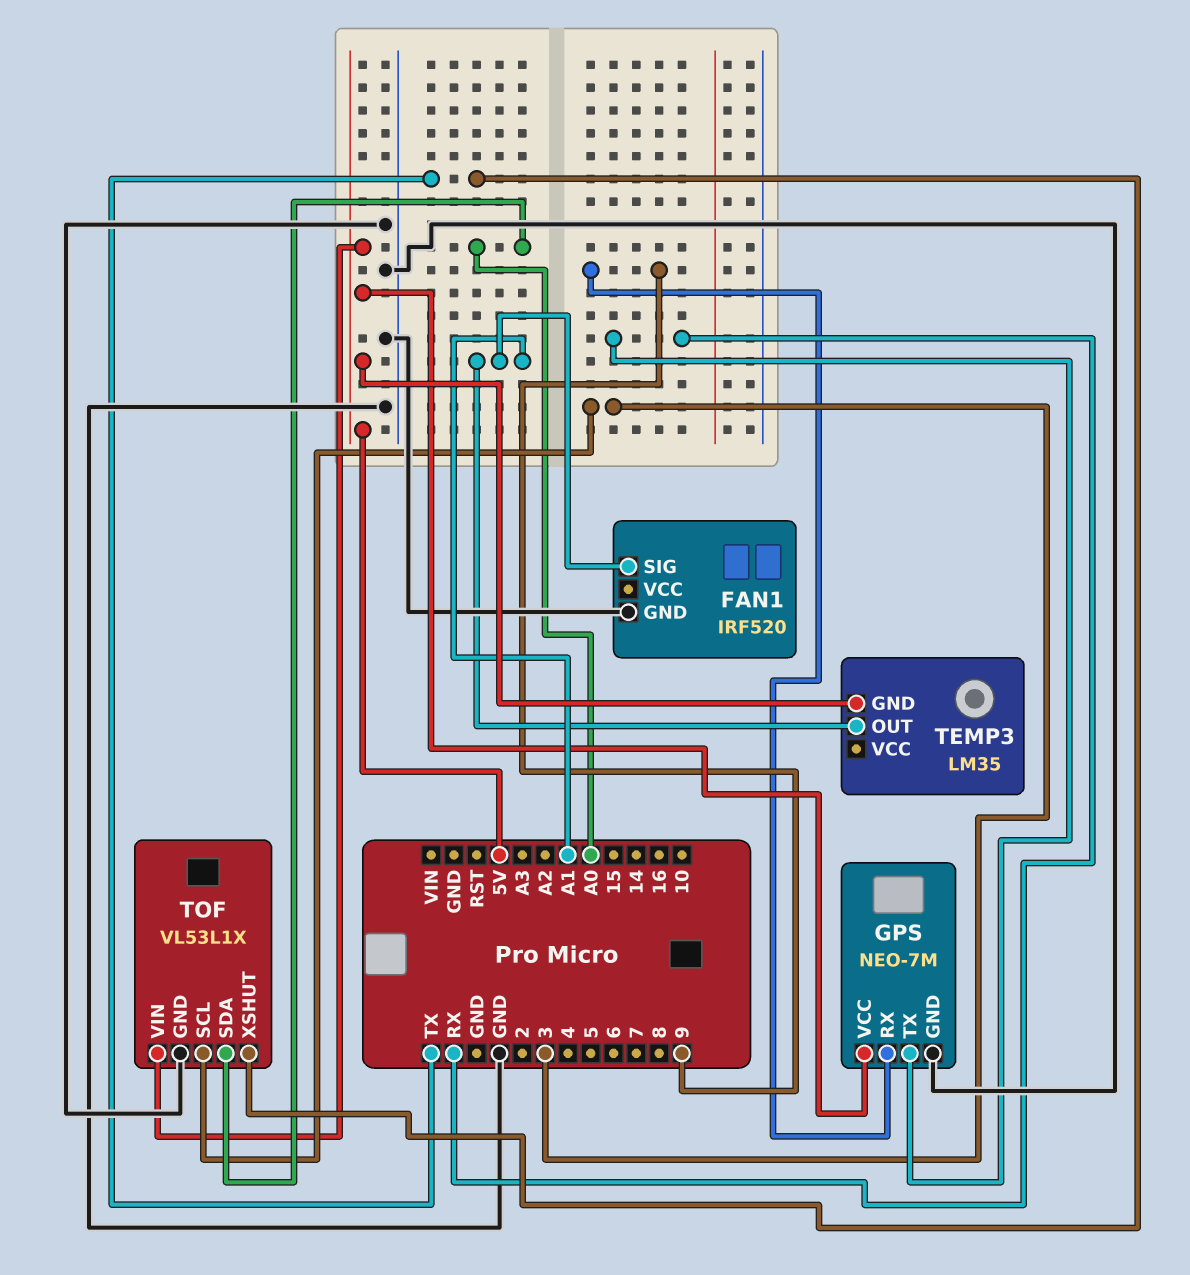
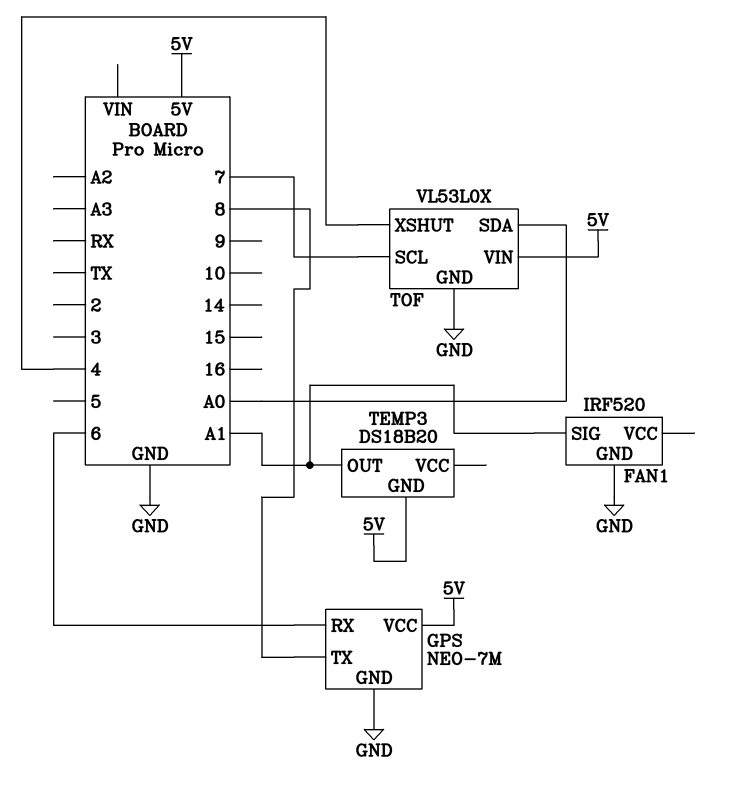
GPS pin RX: 9 -> 6
GPS pin TX: RX -> 8
TEMP3: LM35 -> DS18B20
TOF: VL53L1X -> VL53L0X
TOF pin SCL: 3 -> 7
TOF pin XSHUT: TX -> 4

